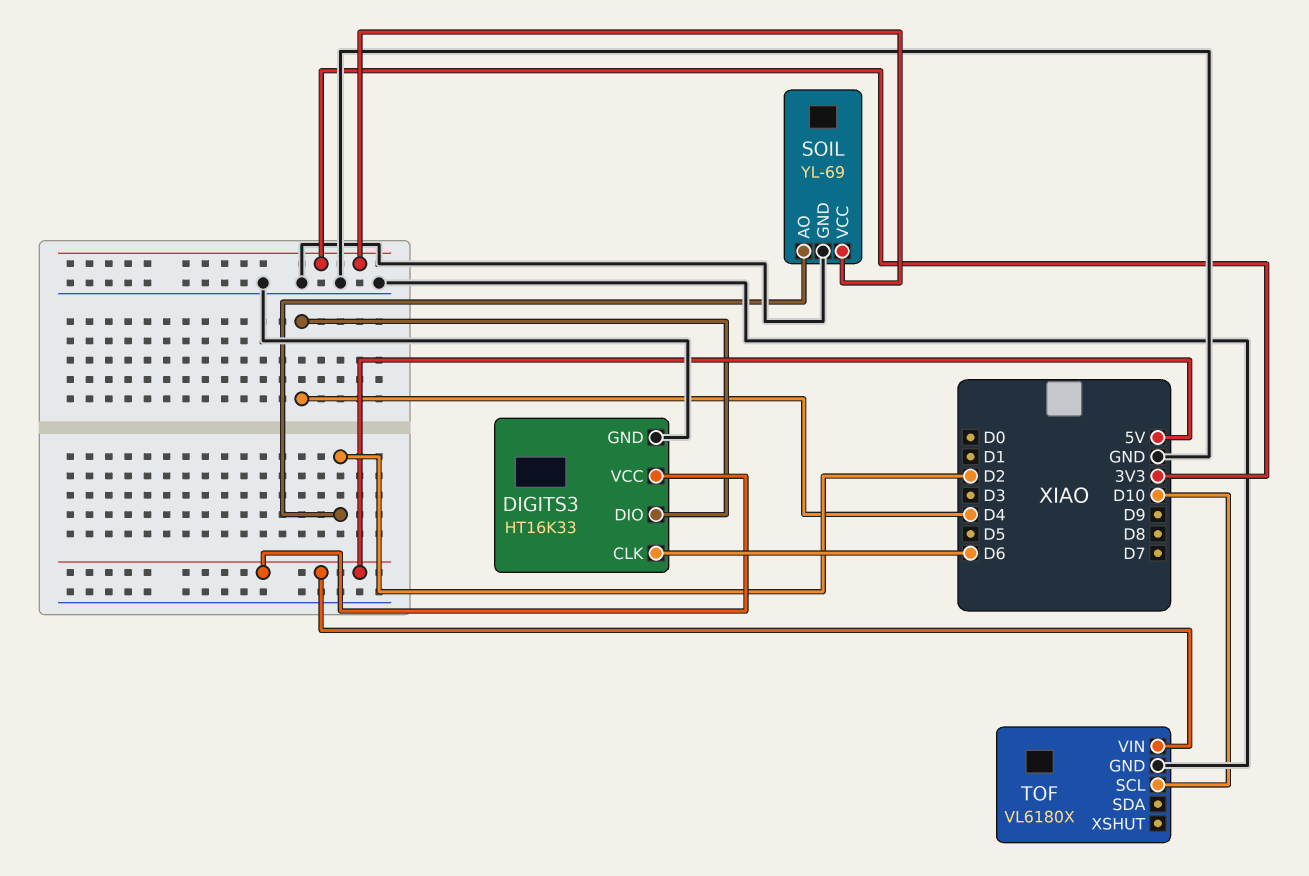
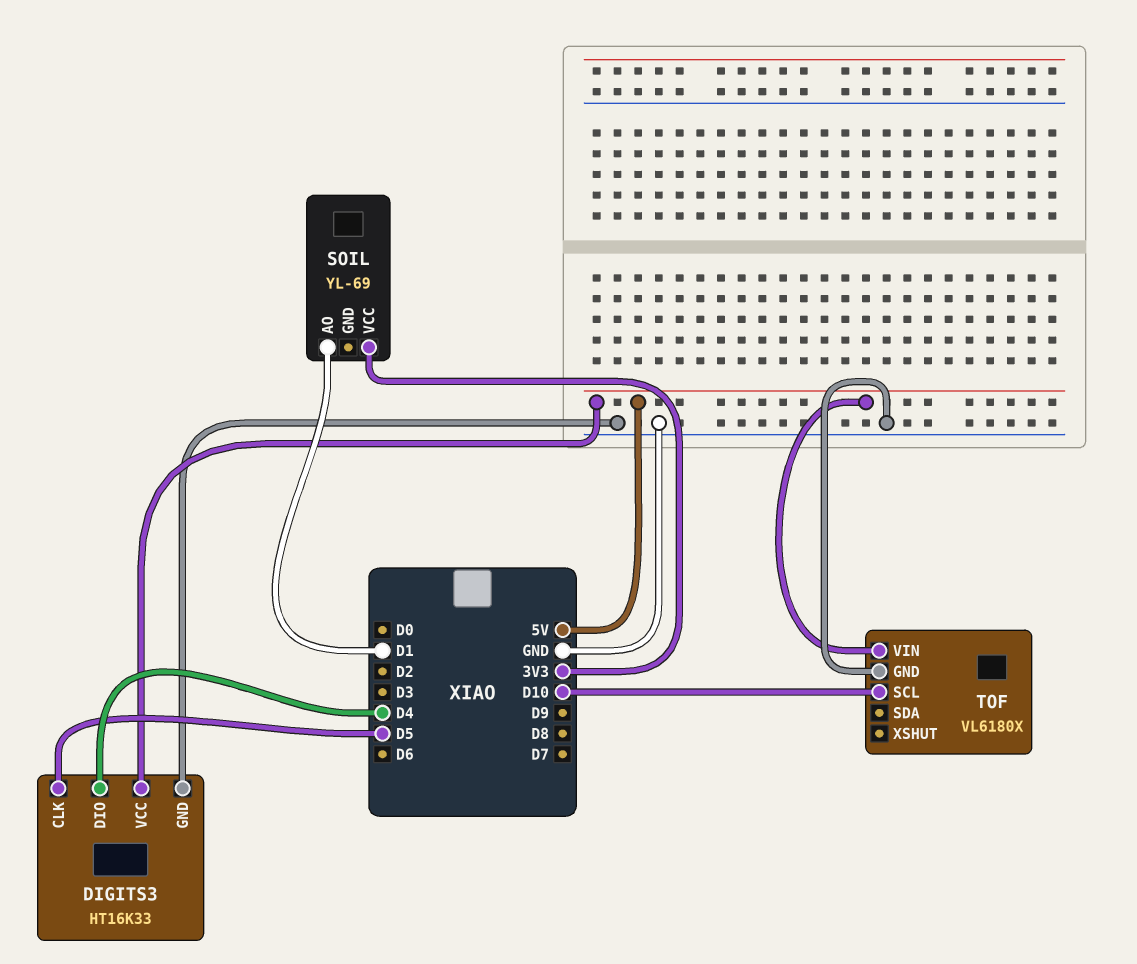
DIGITS3 pin CLK: D6 -> D5
SOIL pin AO: D2 -> D1
SOIL pin GND: GND -> none

